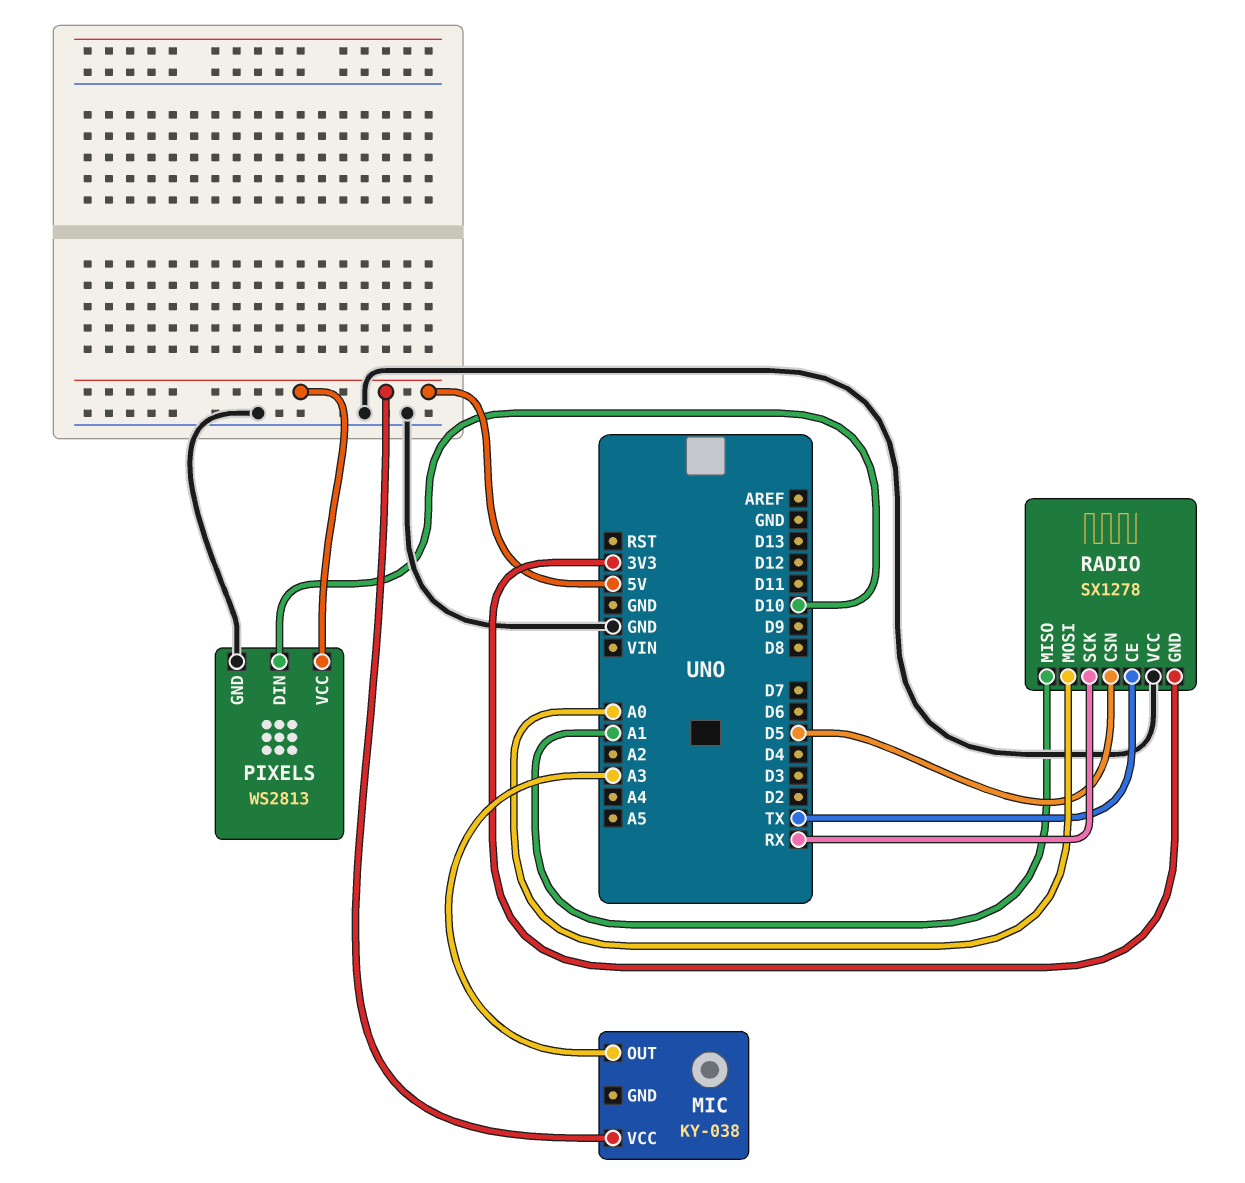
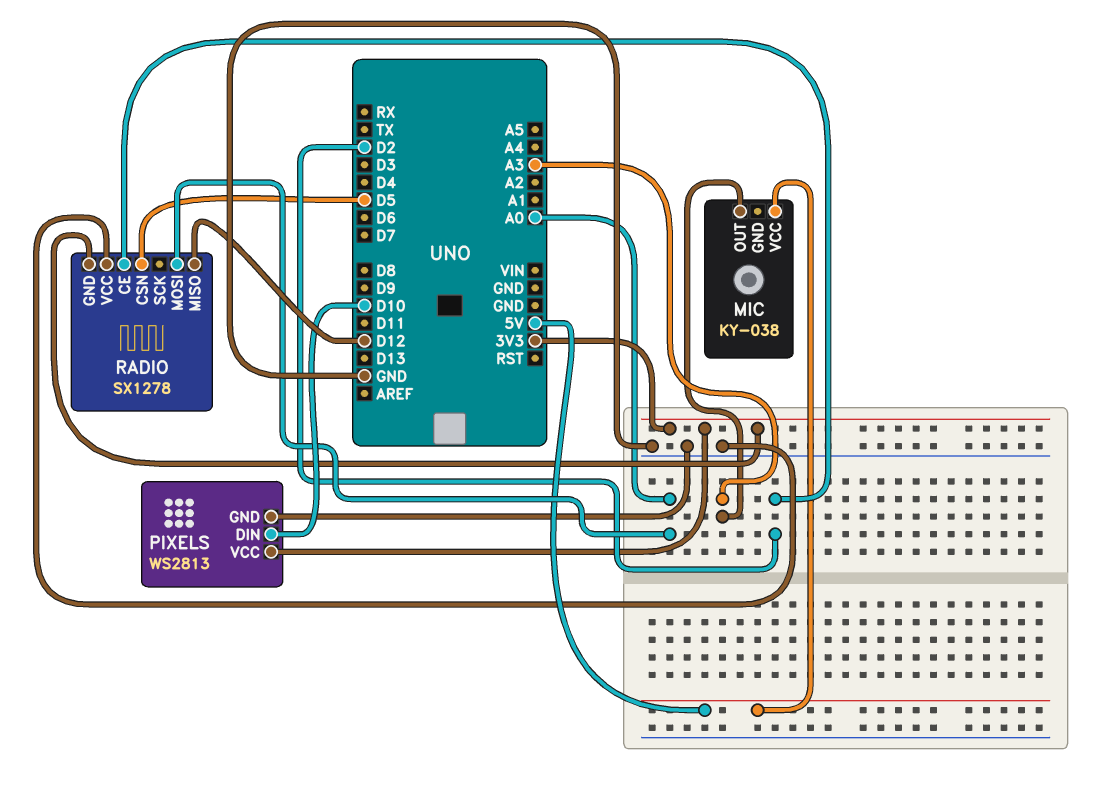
PIXELS pin VCC: 5V -> 3V3
RADIO pin CE: TX -> D2
RADIO pin MISO: A1 -> D12
RADIO pin SCK: RX -> none

